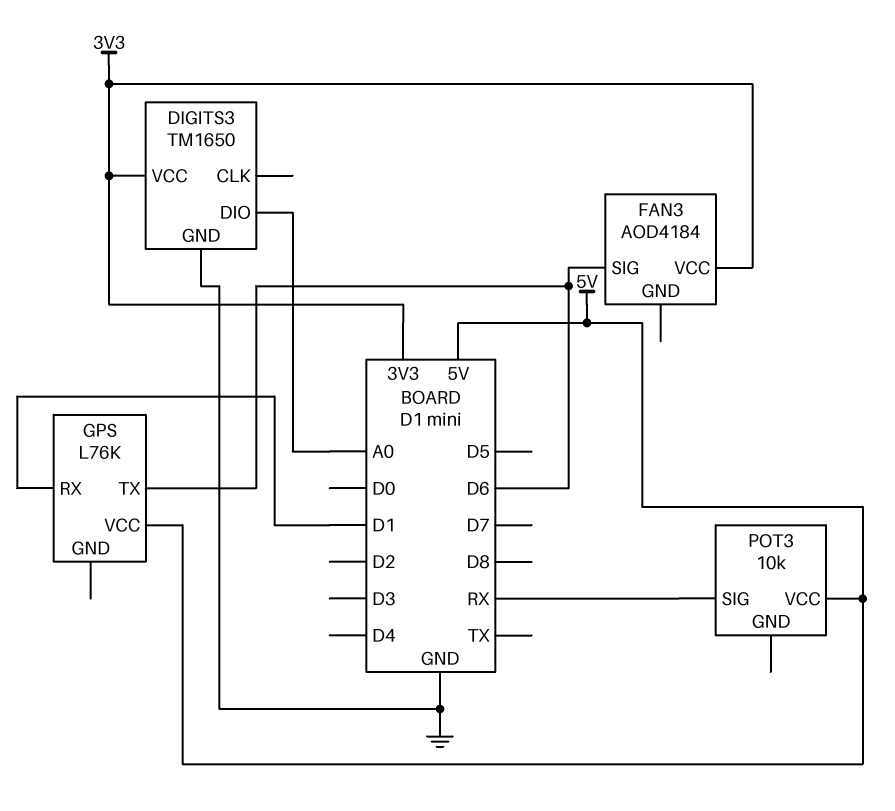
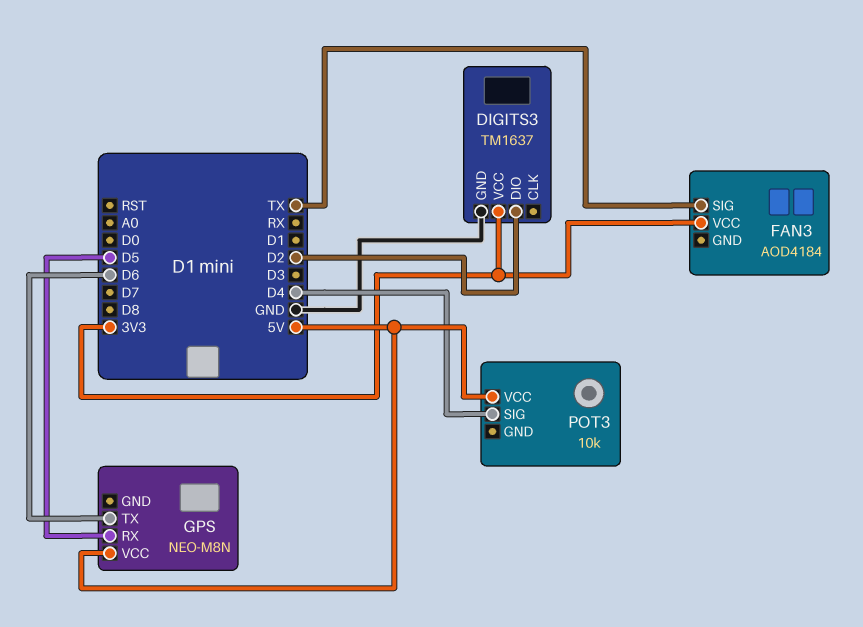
DIGITS3: TM1650 -> TM1637
DIGITS3 pin DIO: A0 -> D2
FAN3 pin SIG: D6 -> TX
GPS: L76K -> NEO-M8N
GPS pin RX: D1 -> D5
POT3 pin SIG: RX -> D4

